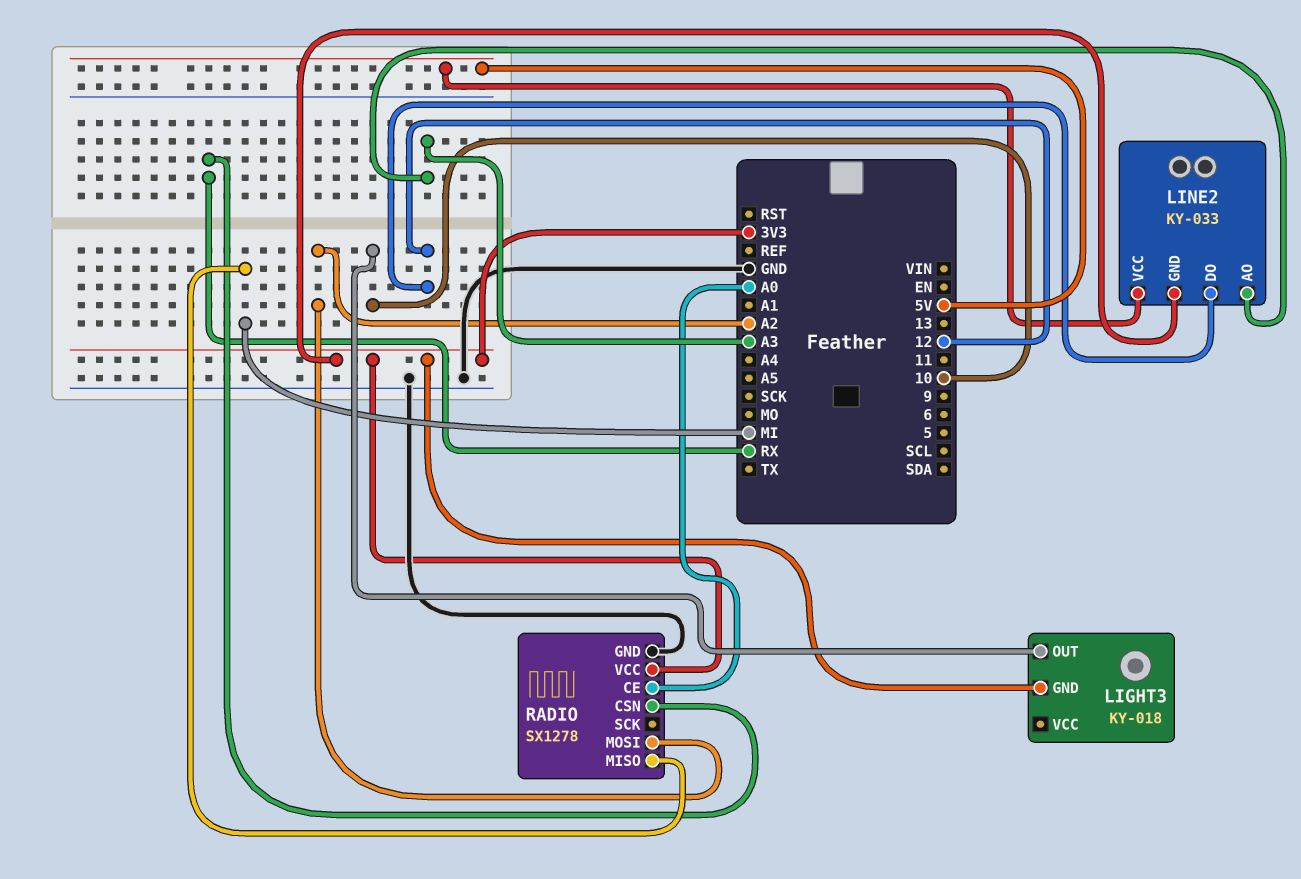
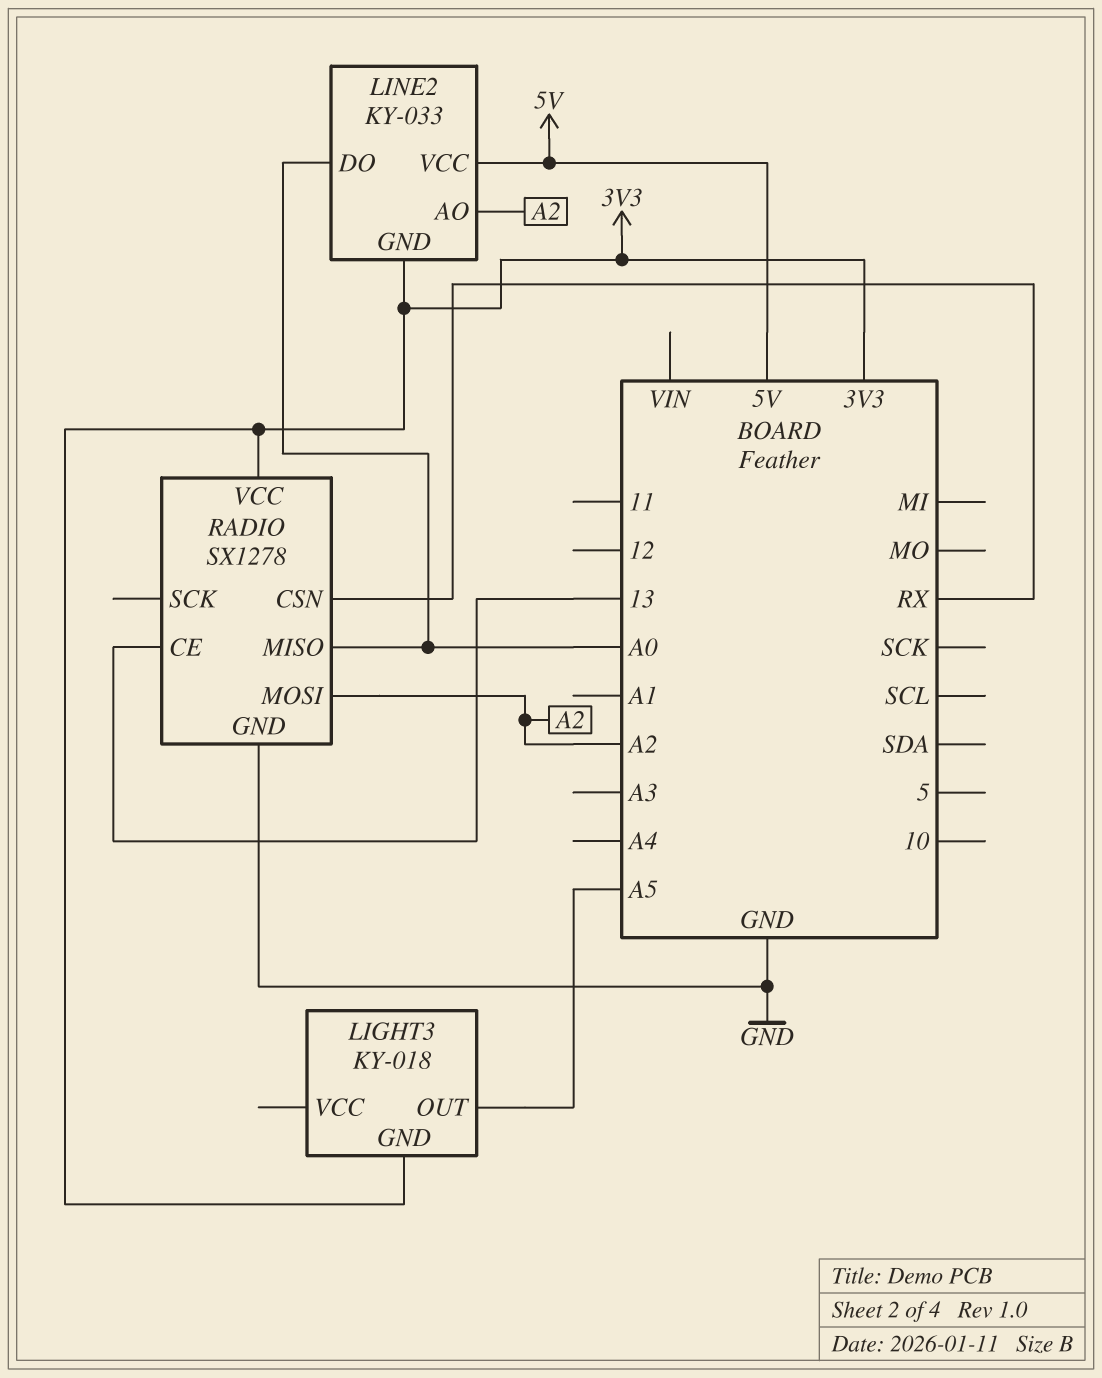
LIGHT3 pin OUT: 10 -> A5
LINE2 pin AO: A3 -> A2
LINE2 pin DO: 12 -> A0
RADIO pin CE: A0 -> 13
RADIO pin MISO: MI -> A0

